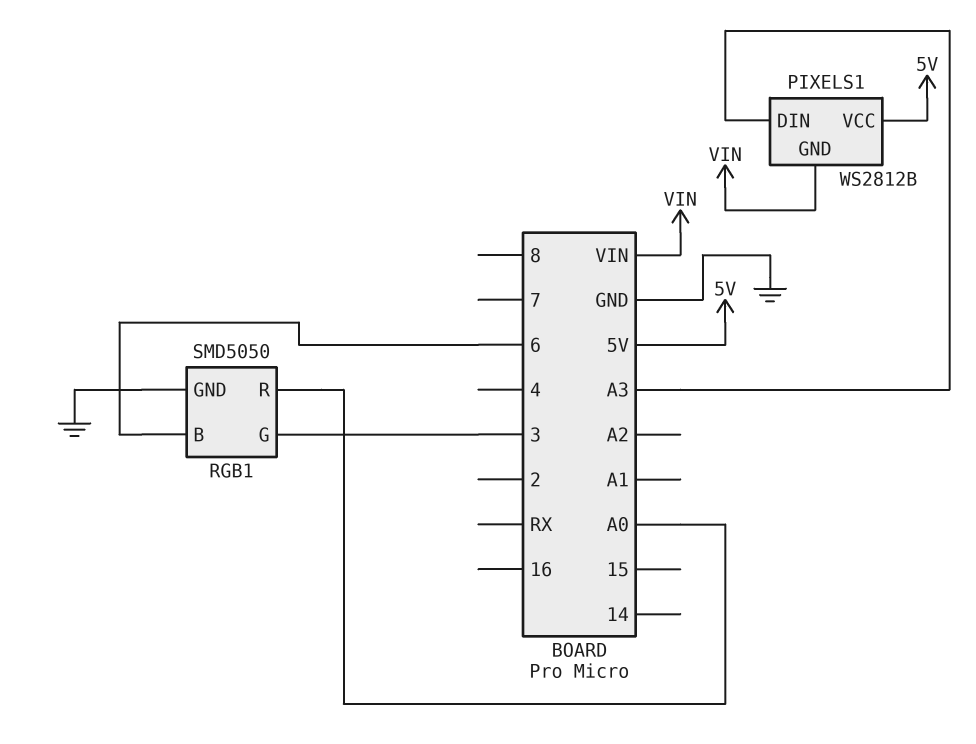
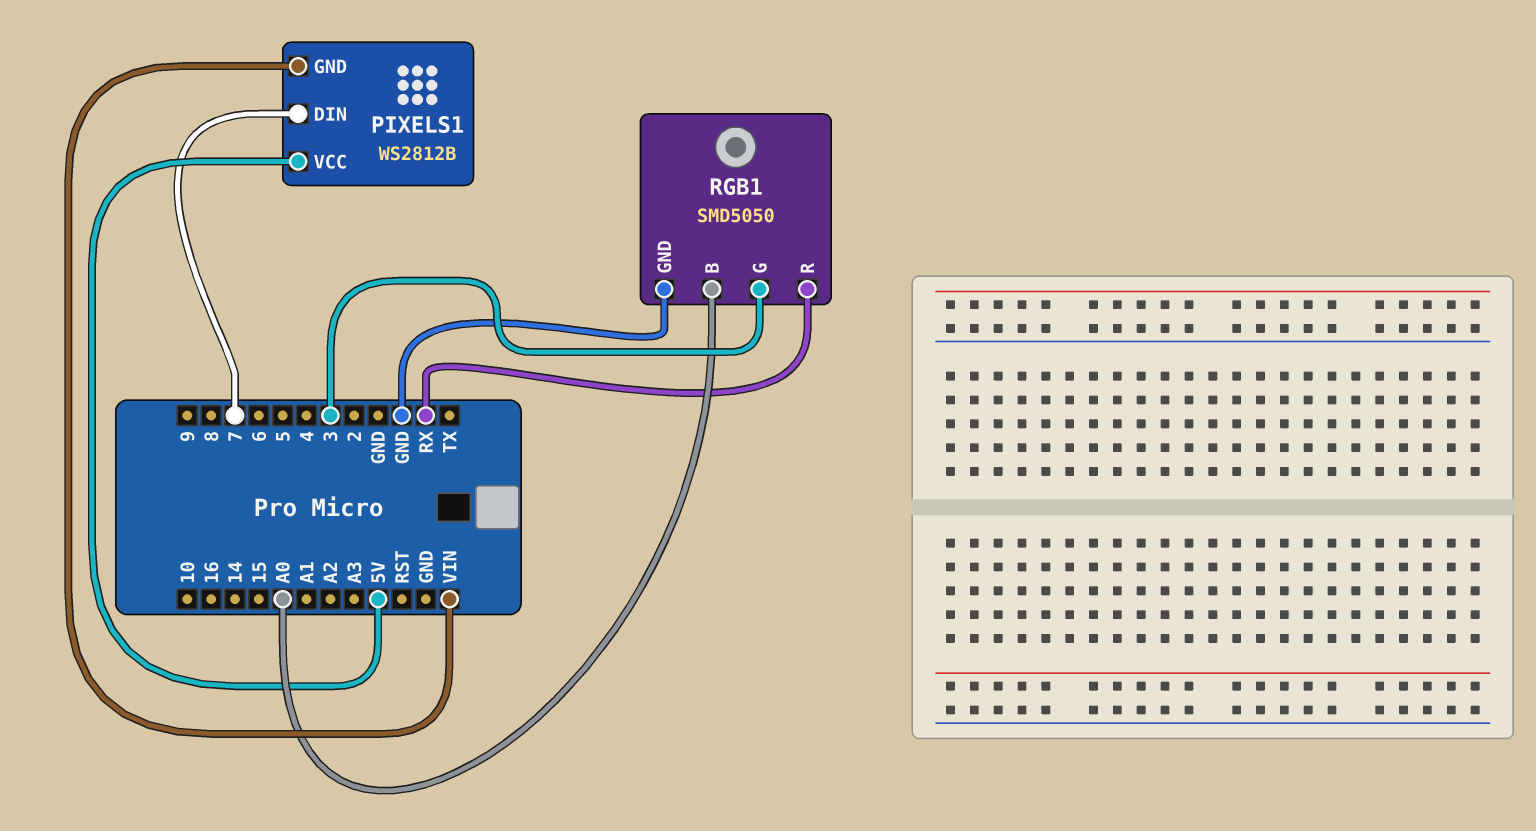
PIXELS1 pin DIN: A3 -> 7
RGB1 pin B: 6 -> A0
RGB1 pin R: A0 -> RX

